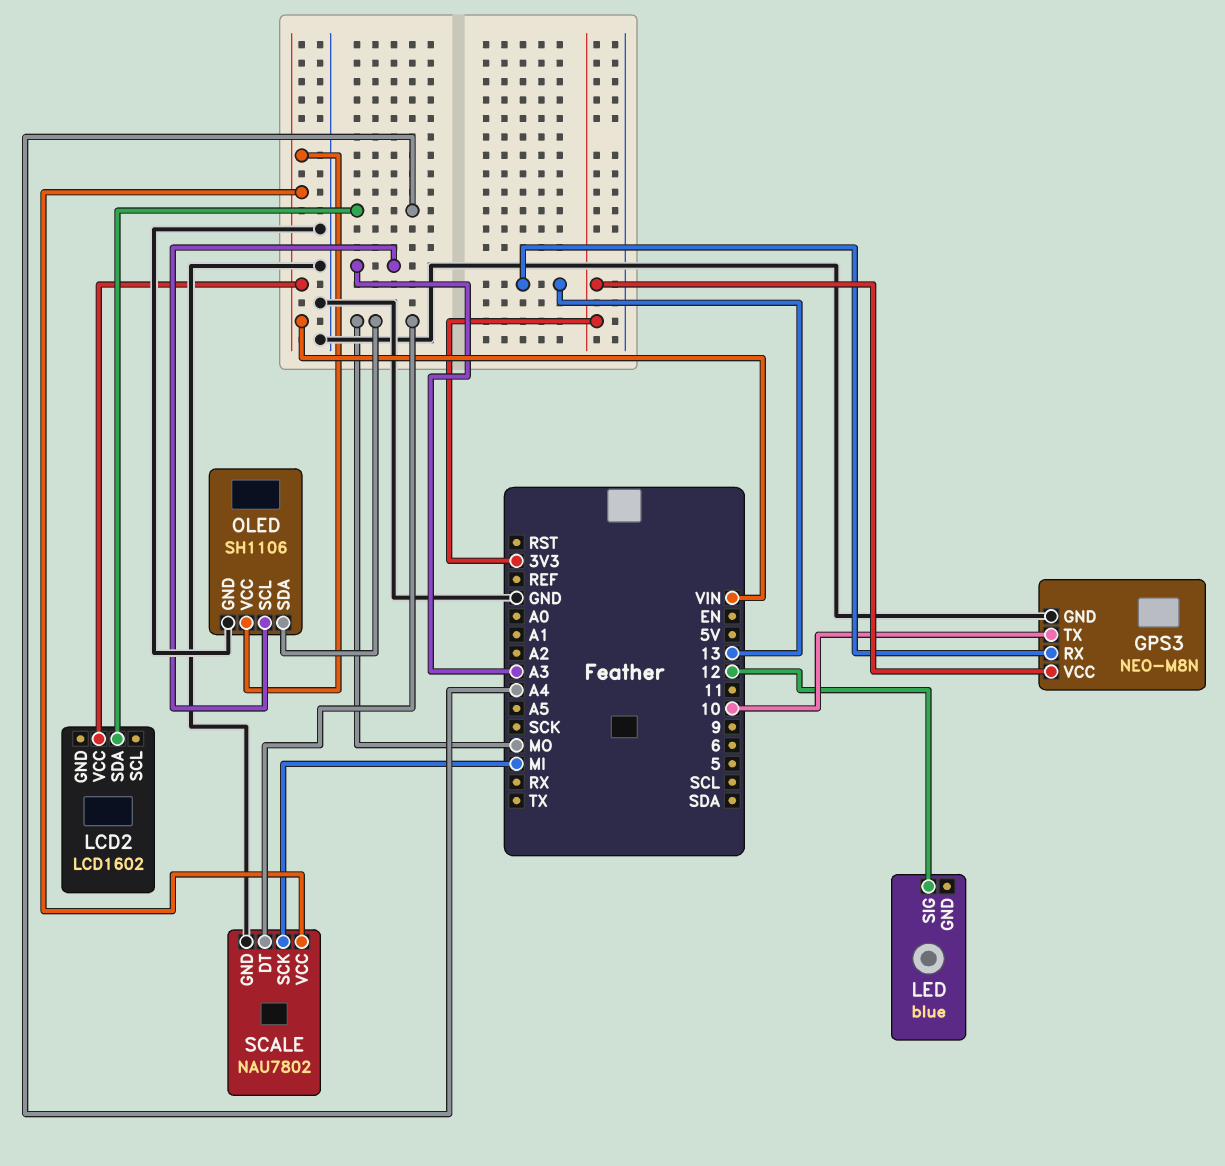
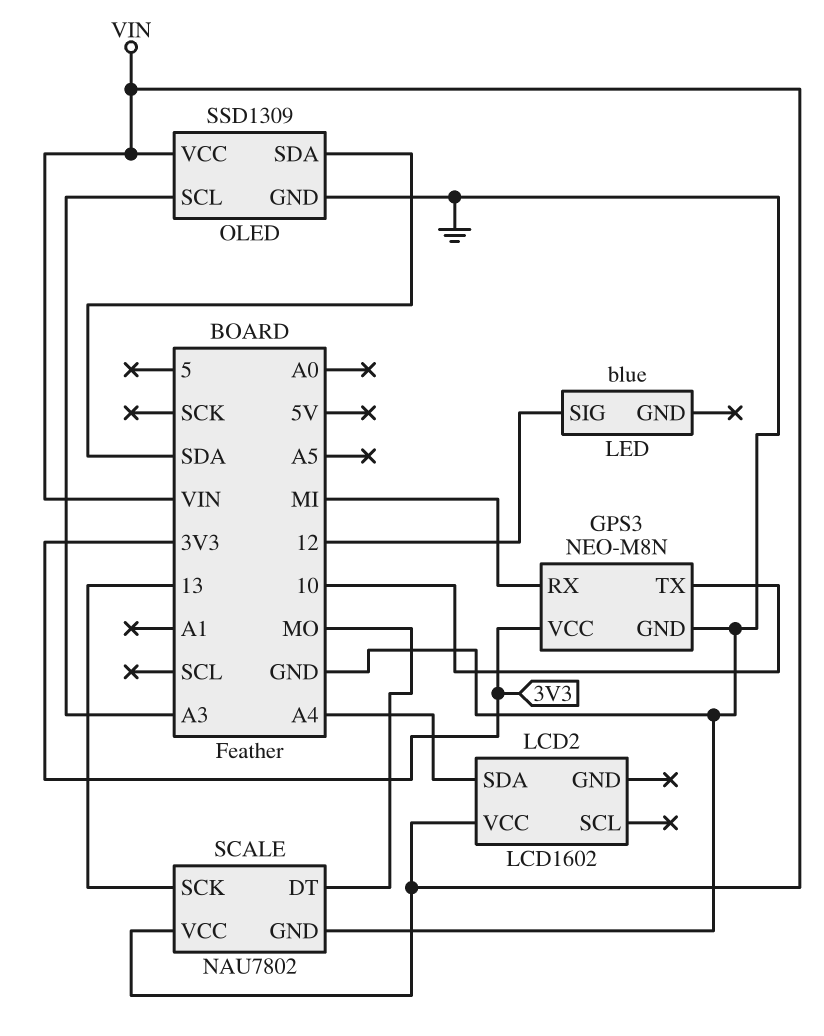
GPS3 pin RX: 13 -> MI
OLED: SH1106 -> SSD1309
OLED pin SDA: MO -> SDA
SCALE pin SCK: MI -> 13

